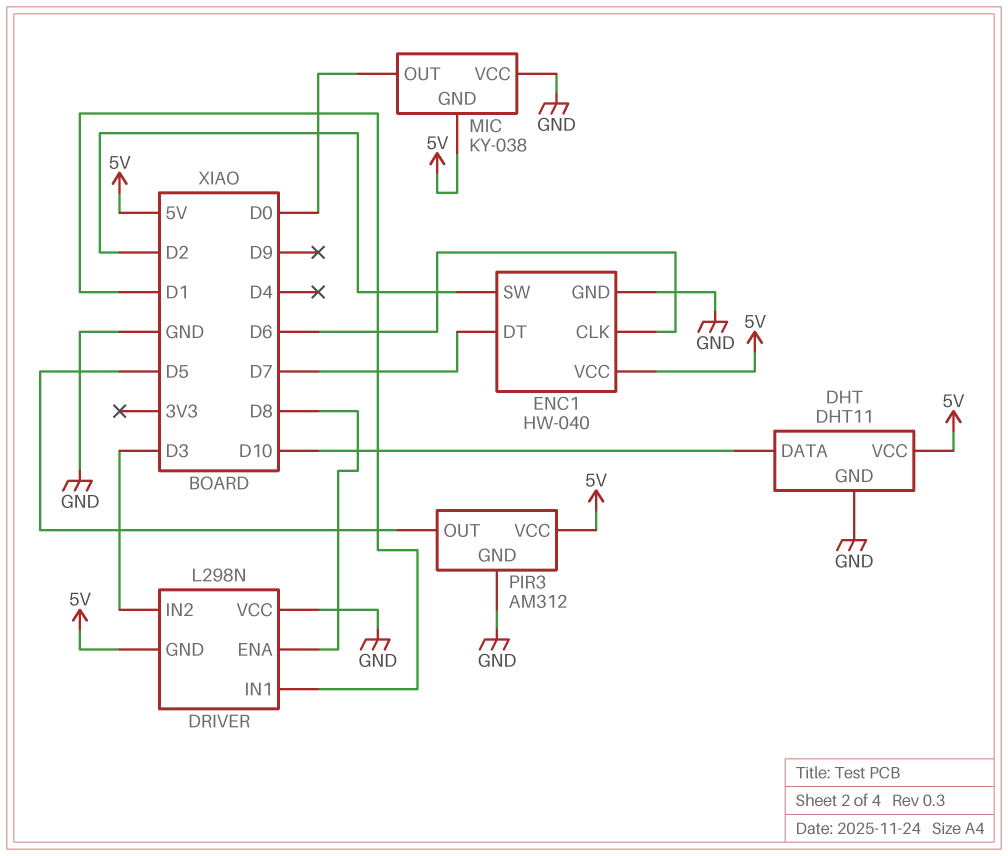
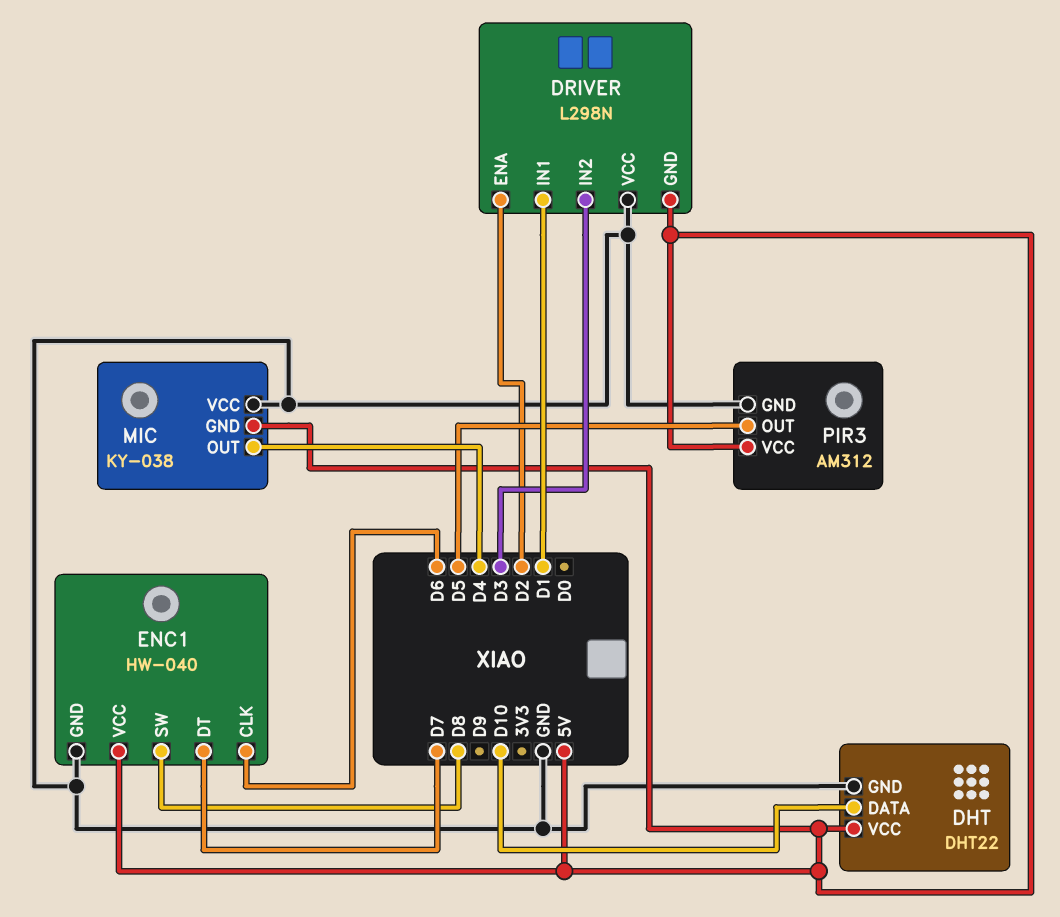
DHT: DHT11 -> DHT22
DRIVER pin ENA: D8 -> D2
ENC1 pin SW: D2 -> D8
MIC pin OUT: D0 -> D4

